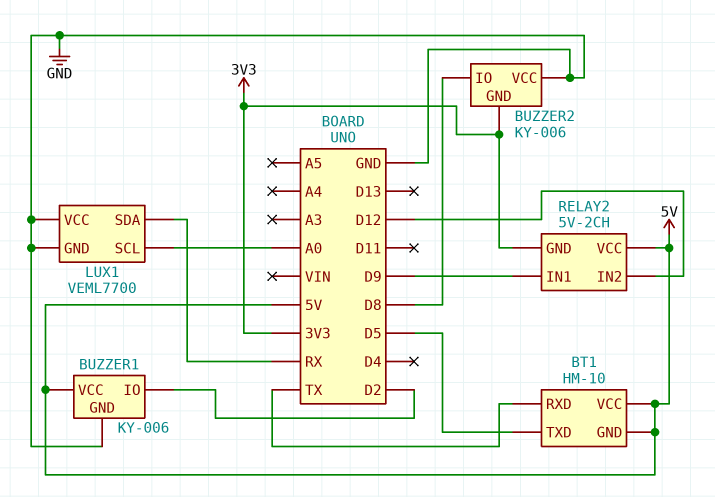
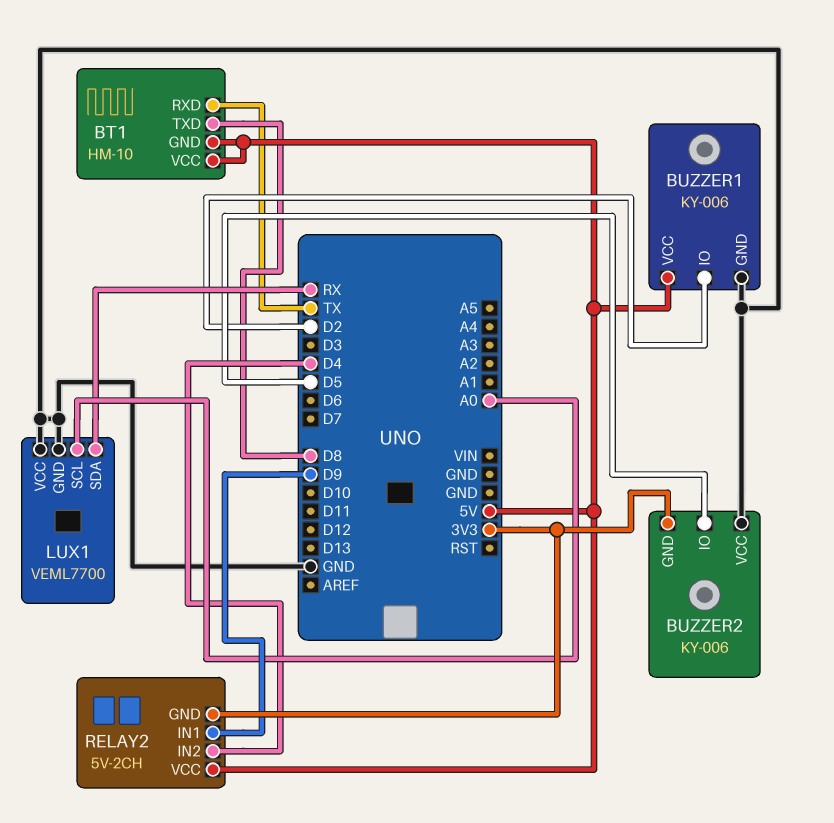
BT1 pin TXD: D5 -> D8
BUZZER2 pin IO: D8 -> D5
RELAY2 pin IN2: D12 -> D4

